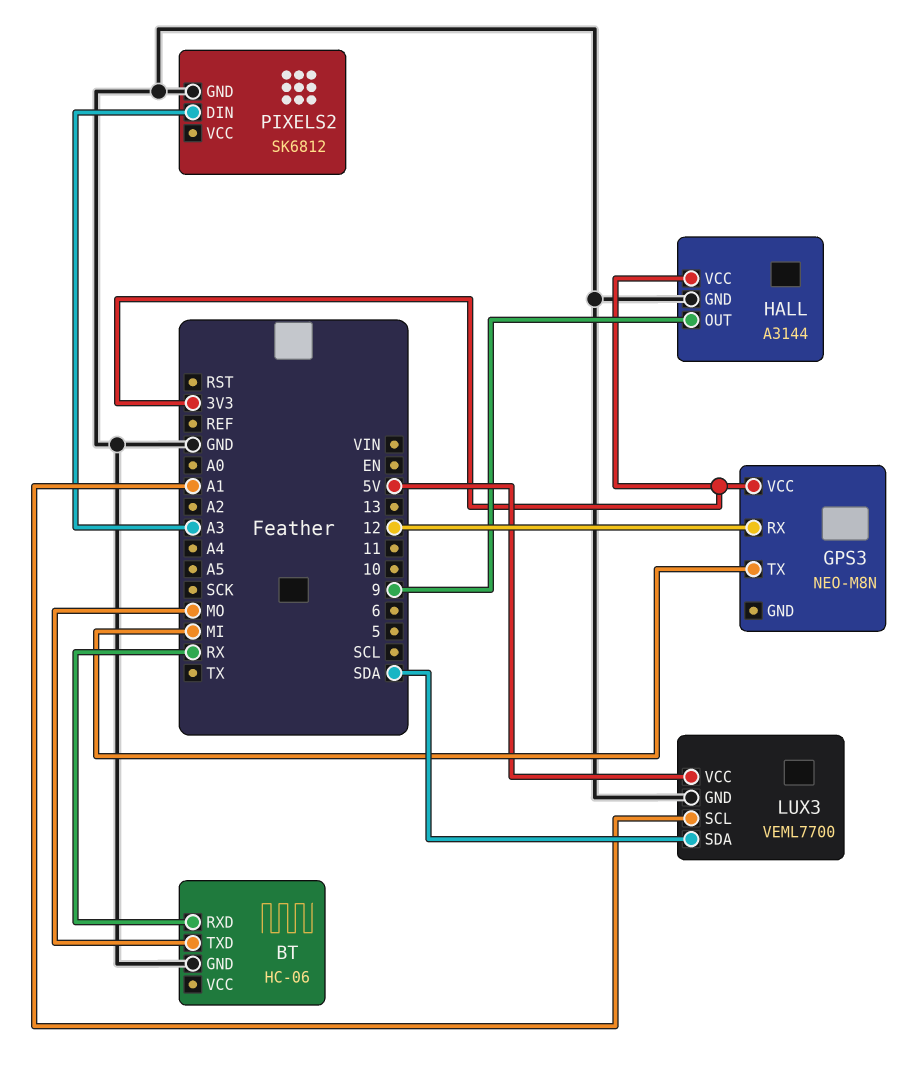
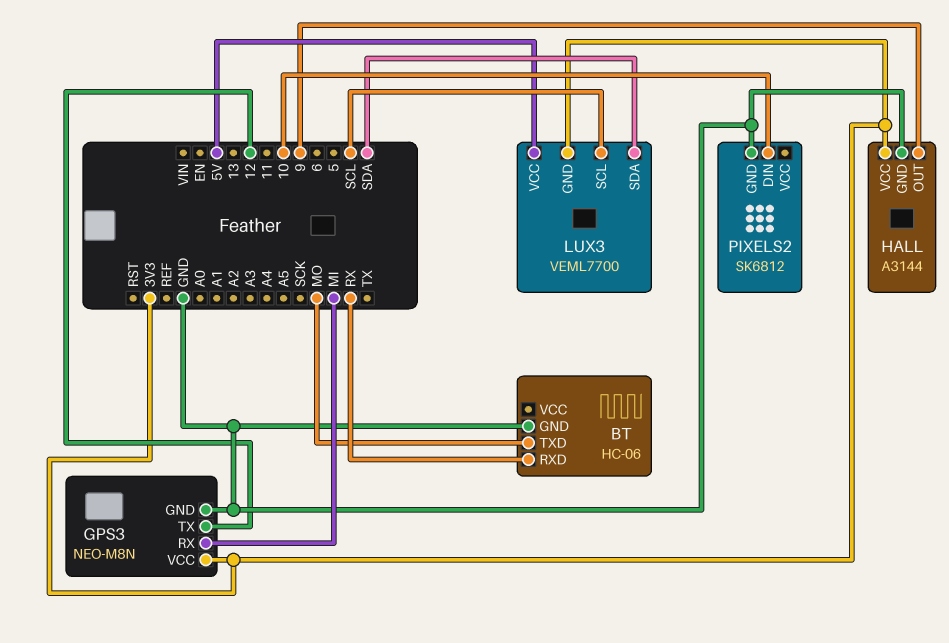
GPS3 pin GND: none -> GND
GPS3 pin RX: 12 -> MI
GPS3 pin TX: MI -> 12
LUX3 pin GND: GND -> 3V3
LUX3 pin SCL: A1 -> SCL
PIXELS2 pin DIN: A3 -> 10

